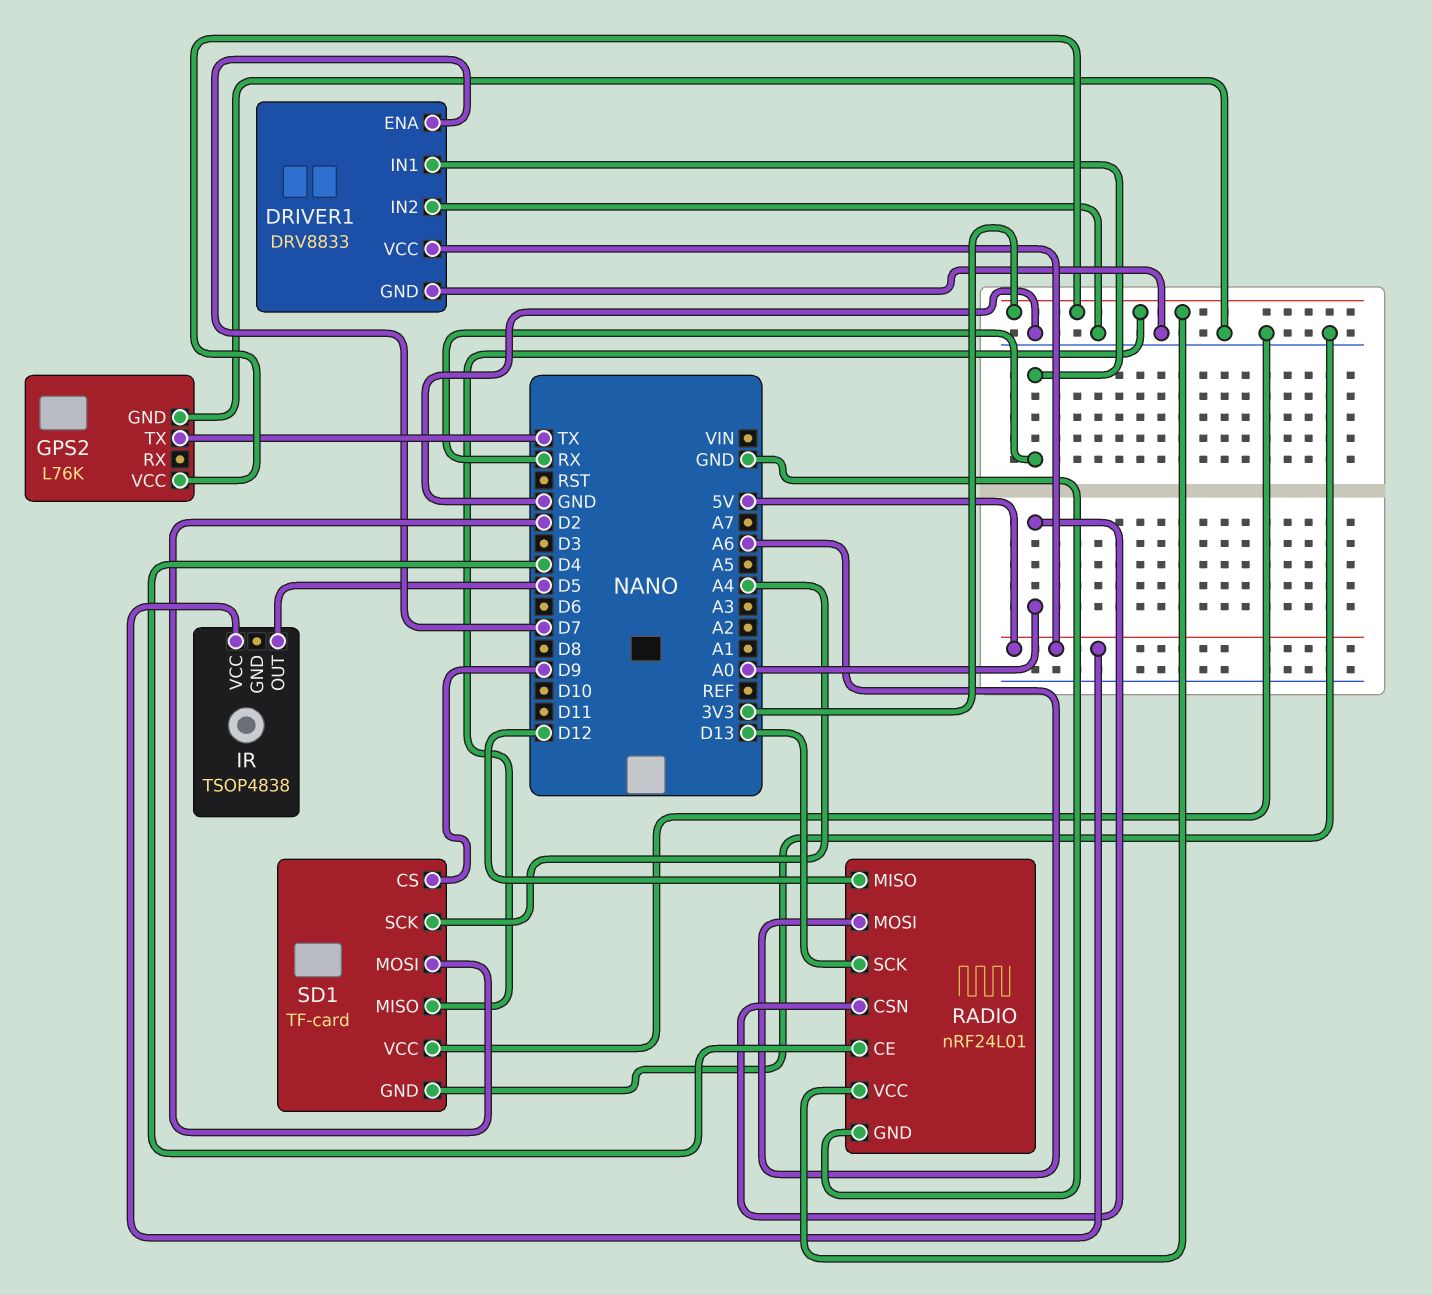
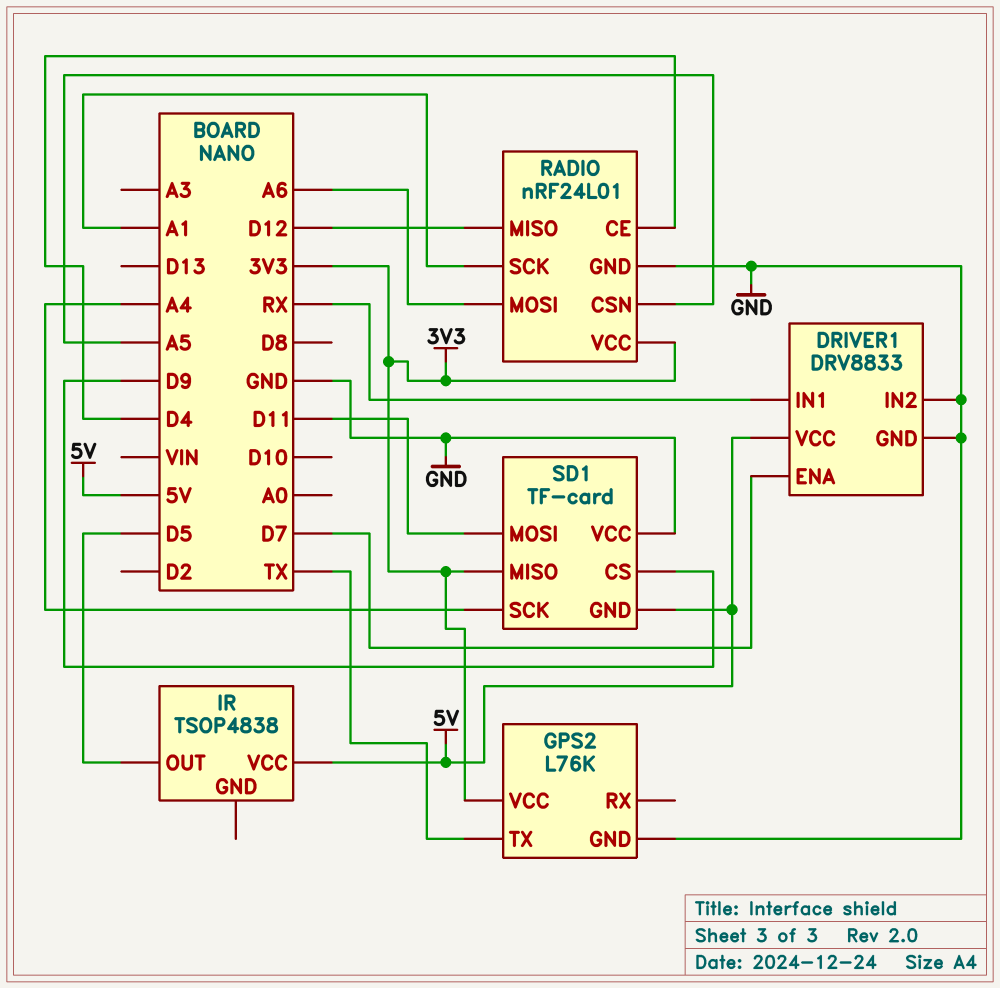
RADIO pin CSN: A0 -> A5
RADIO pin SCK: D13 -> A1
SD1 pin GND: GND -> 5V
SD1 pin MOSI: D2 -> D11

